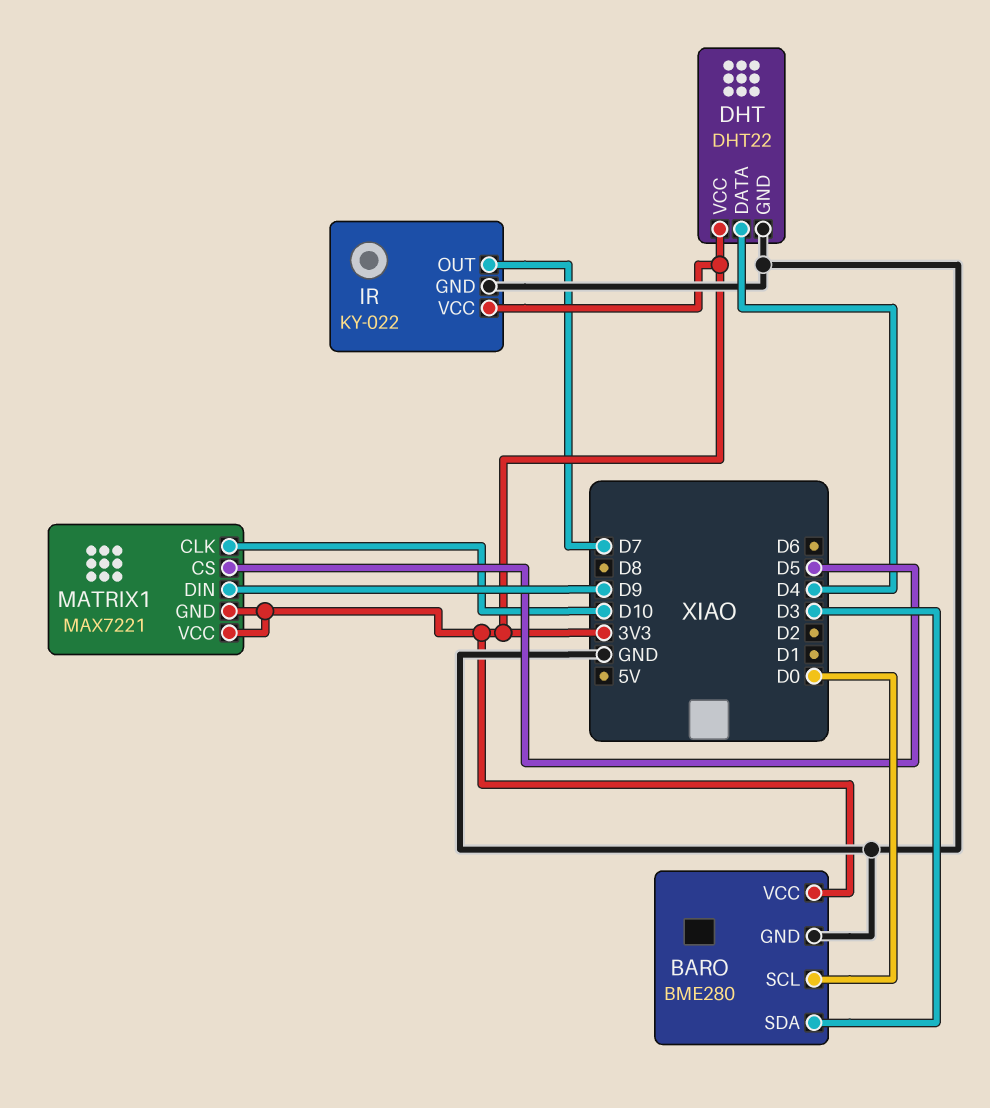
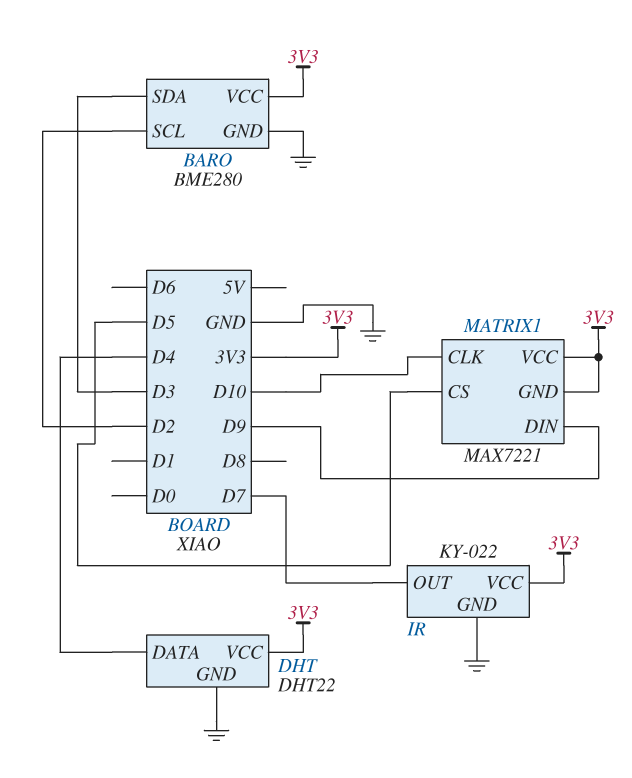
BARO pin SCL: D0 -> D2

